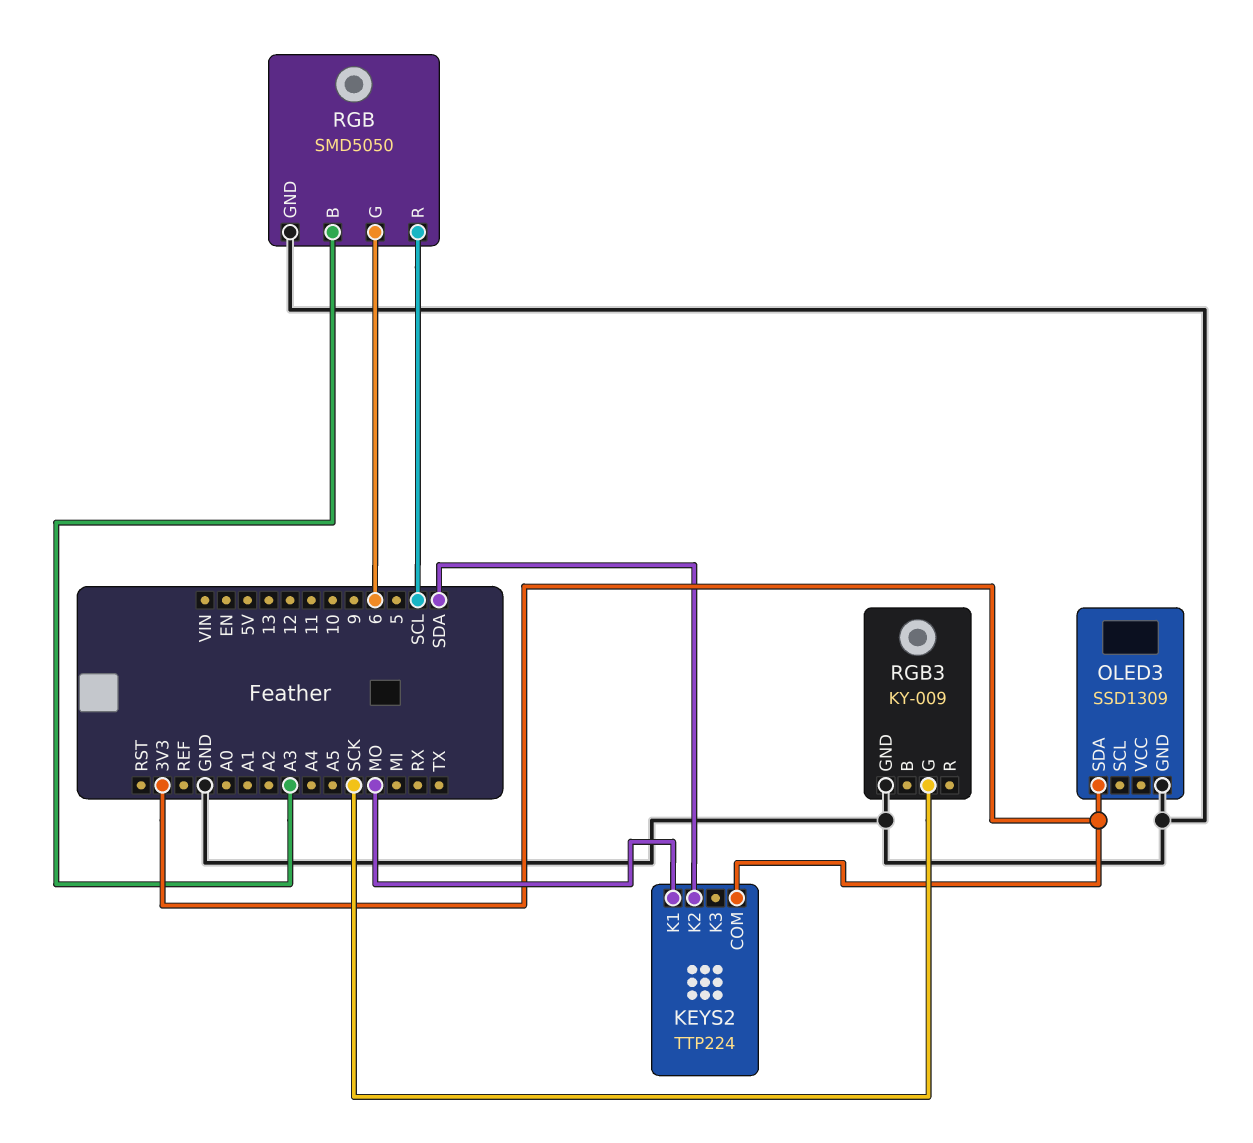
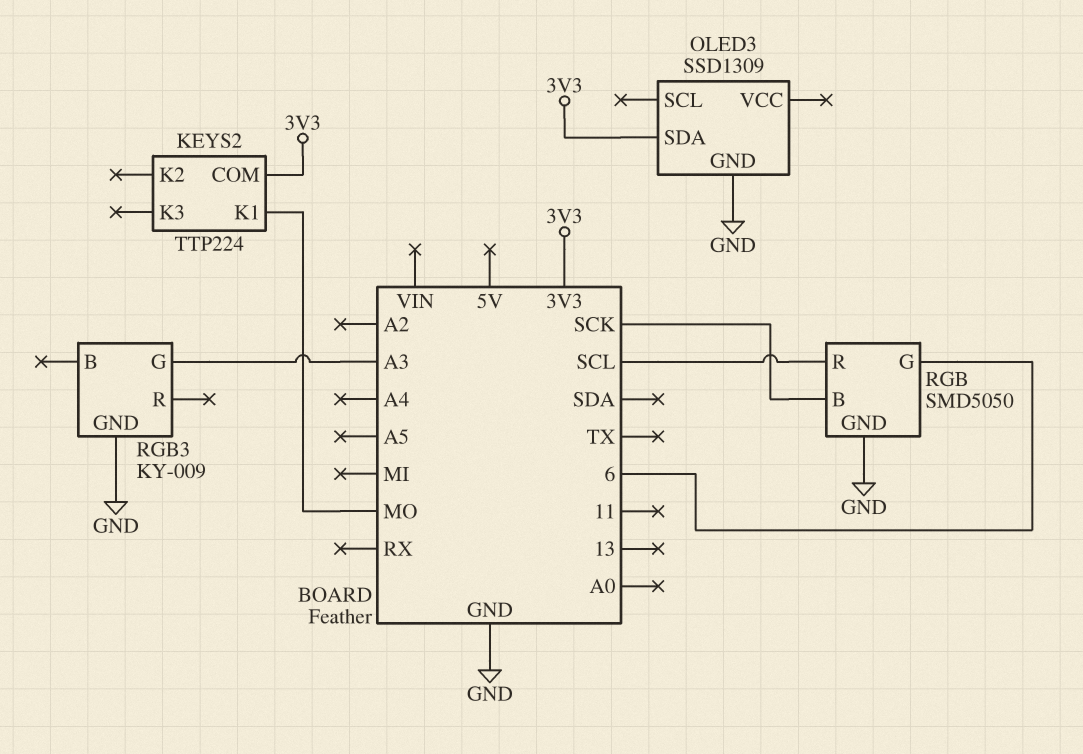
KEYS2 pin K2: SDA -> none
RGB pin B: A3 -> SCK
RGB3 pin G: SCK -> A3

